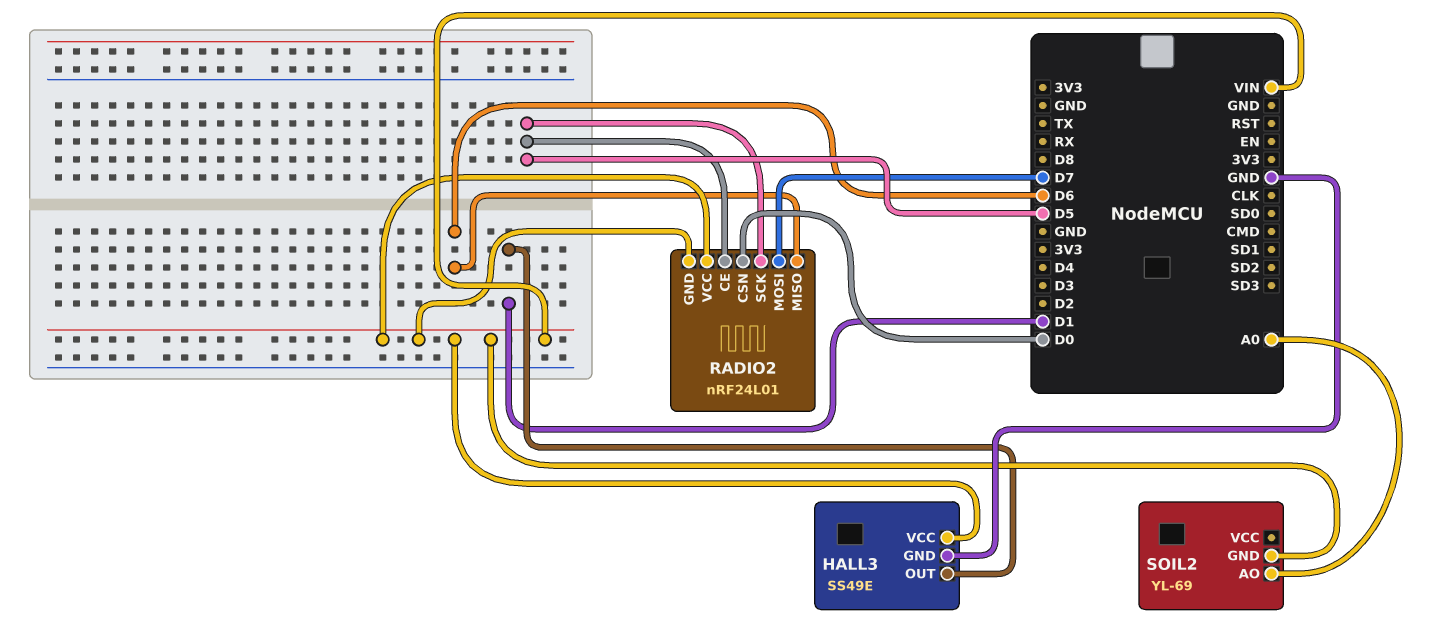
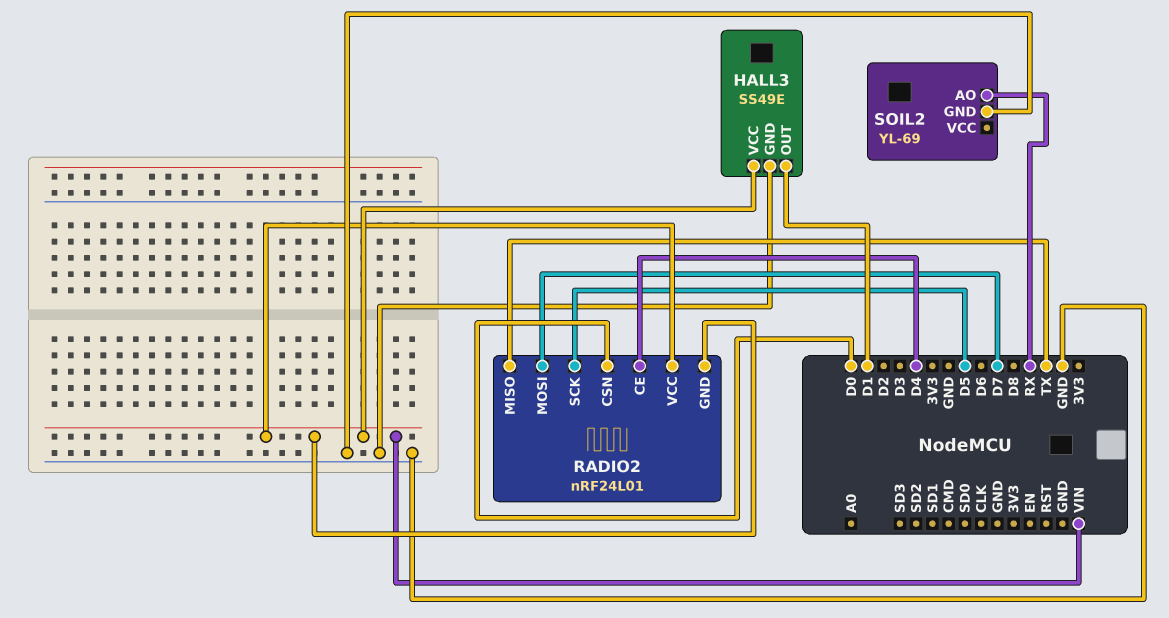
RADIO2 pin CE: D5 -> D4
RADIO2 pin MISO: D6 -> TX
SOIL2 pin AO: A0 -> RX
SOIL2 pin GND: VIN -> GND

